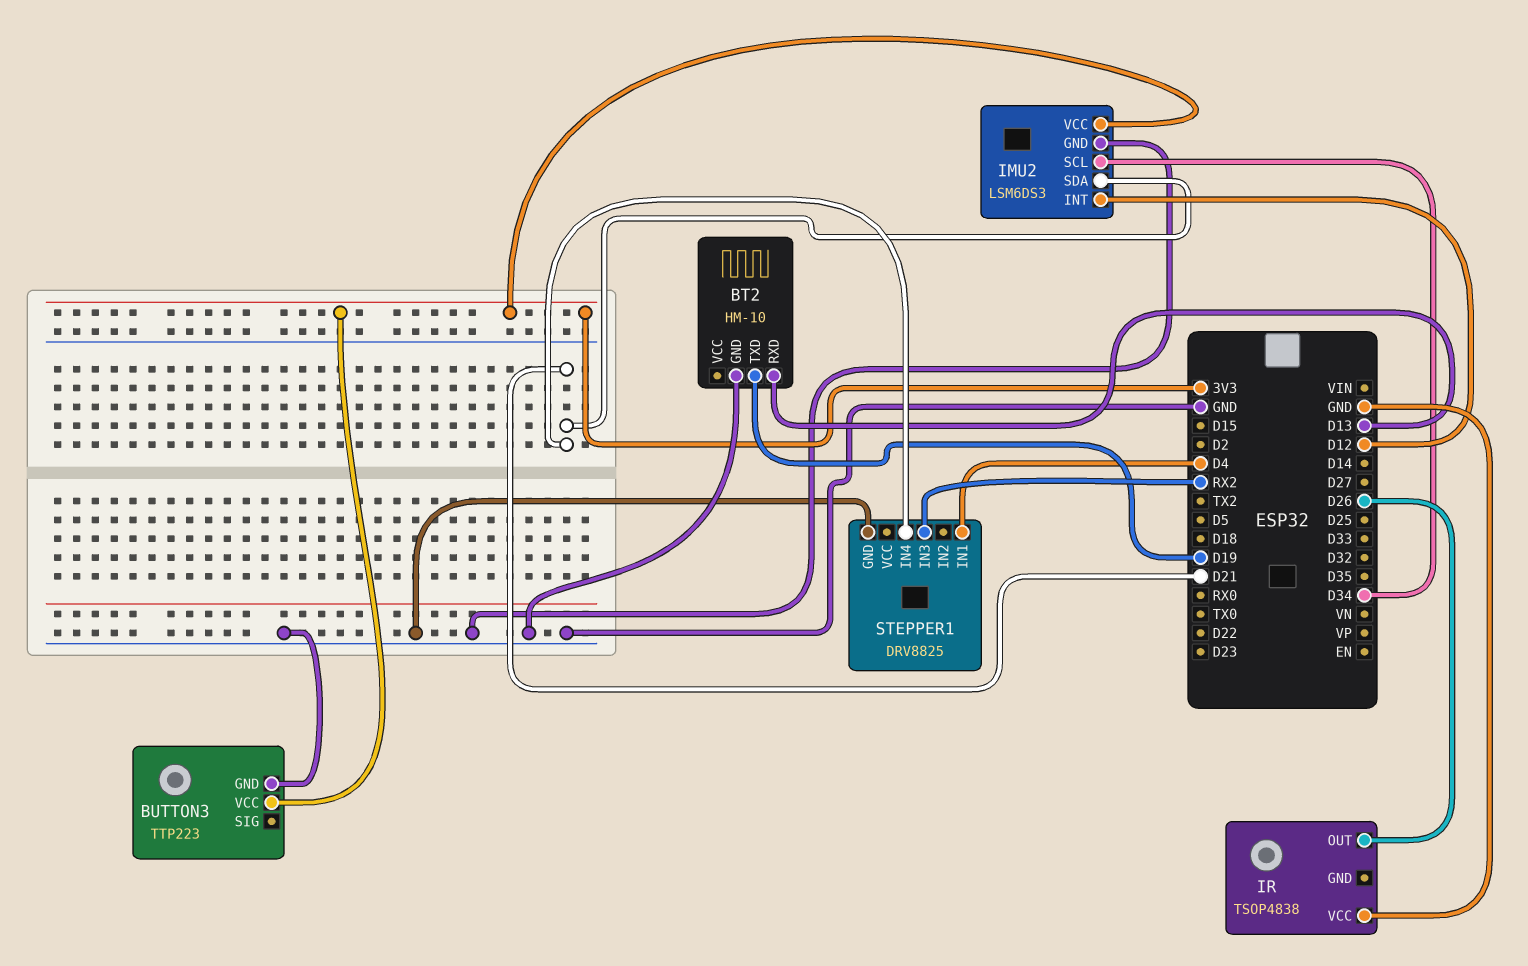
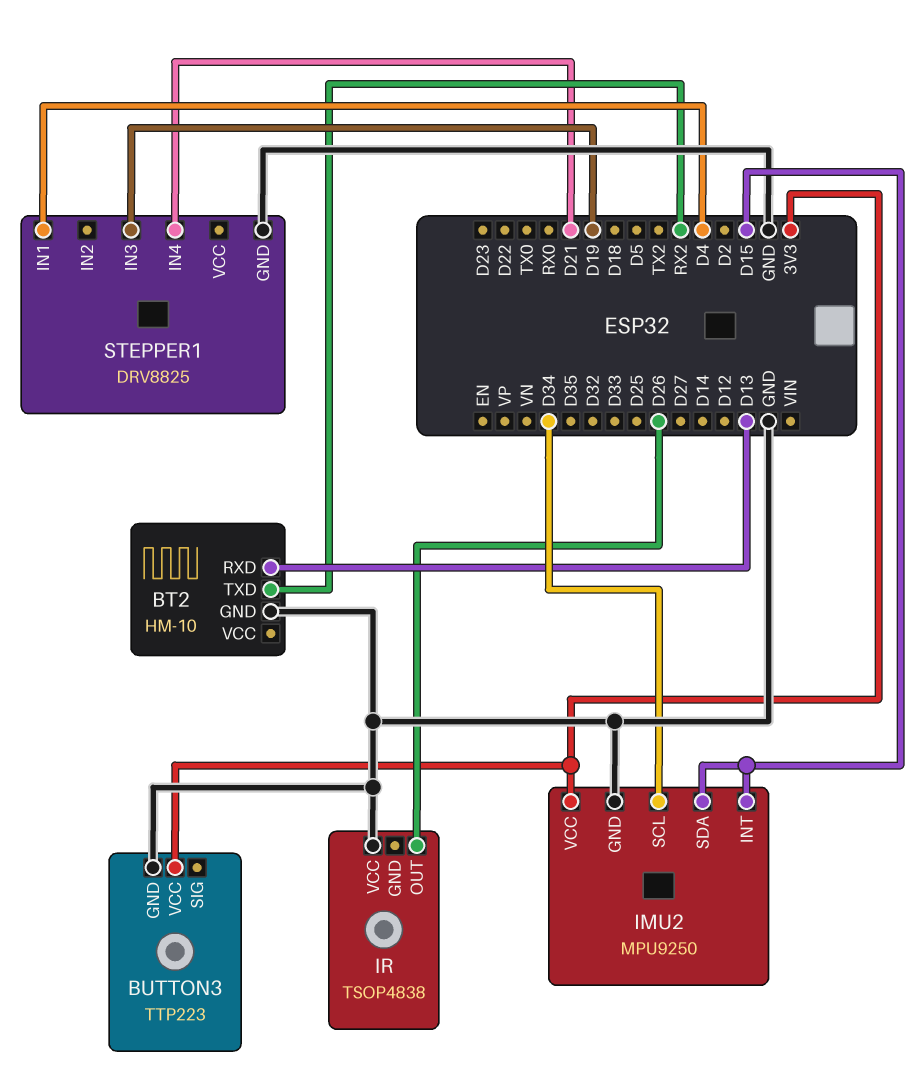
BT2 pin TXD: D19 -> RX2
IMU2: LSM6DS3 -> MPU9250
IMU2 pin INT: D12 -> D15
IMU2 pin SDA: D21 -> D15
STEPPER1 pin IN3: RX2 -> D19

